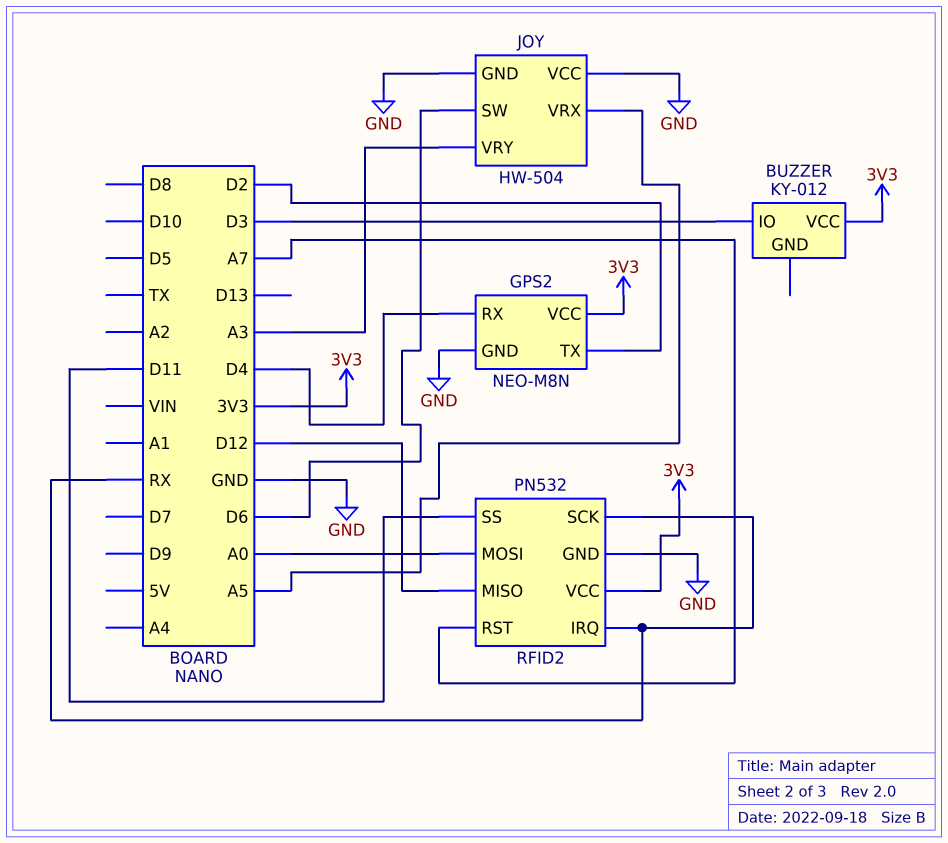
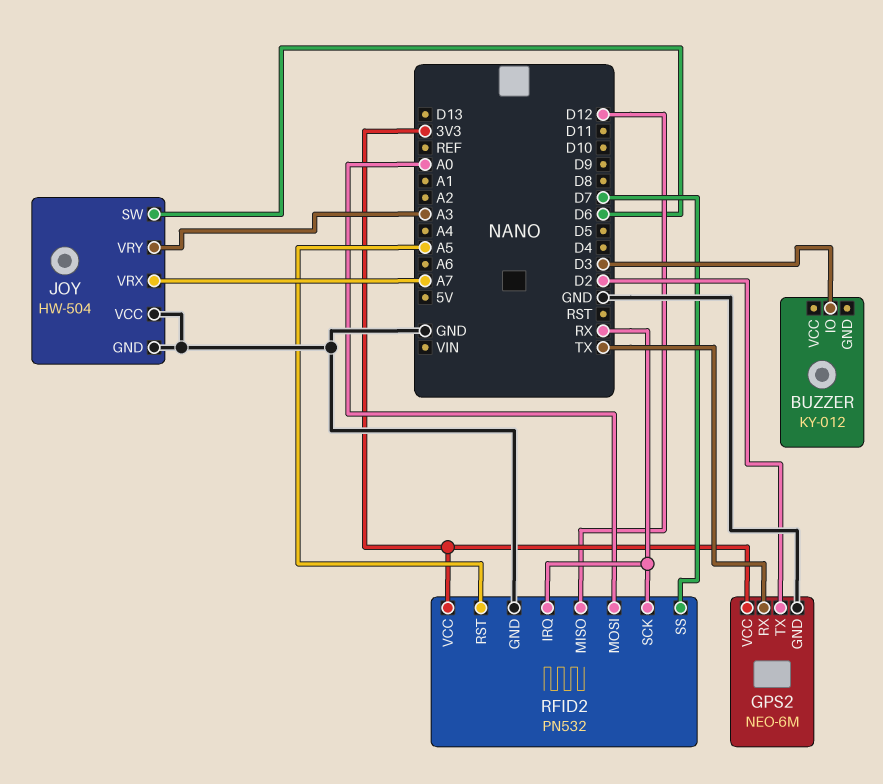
BUZZER pin VCC: 3V3 -> none
GPS2: NEO-M8N -> NEO-6M
GPS2 pin RX: D4 -> TX
JOY pin VRX: A5 -> A7
RFID2 pin RST: A7 -> A5
RFID2 pin SS: D11 -> D7

